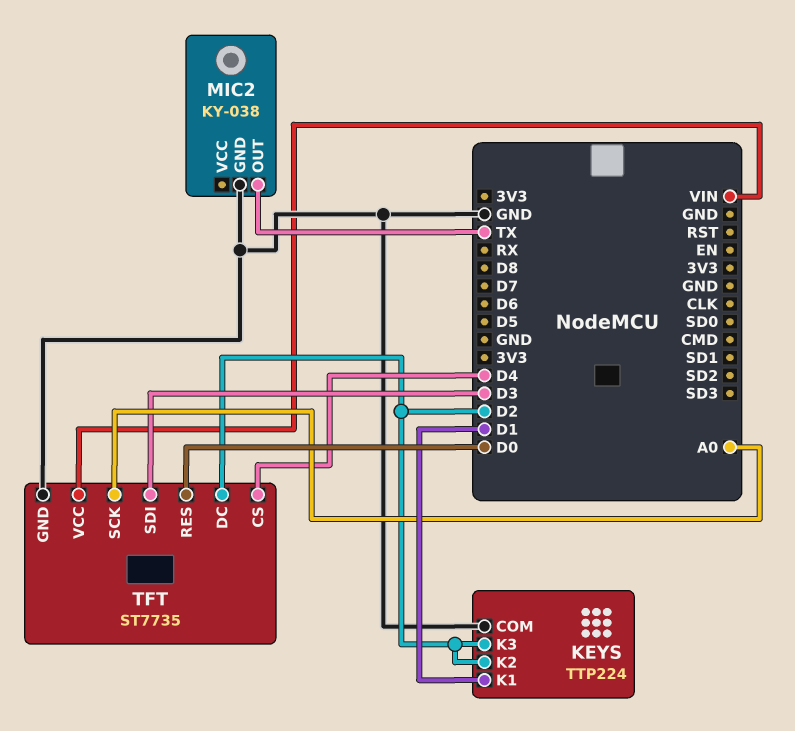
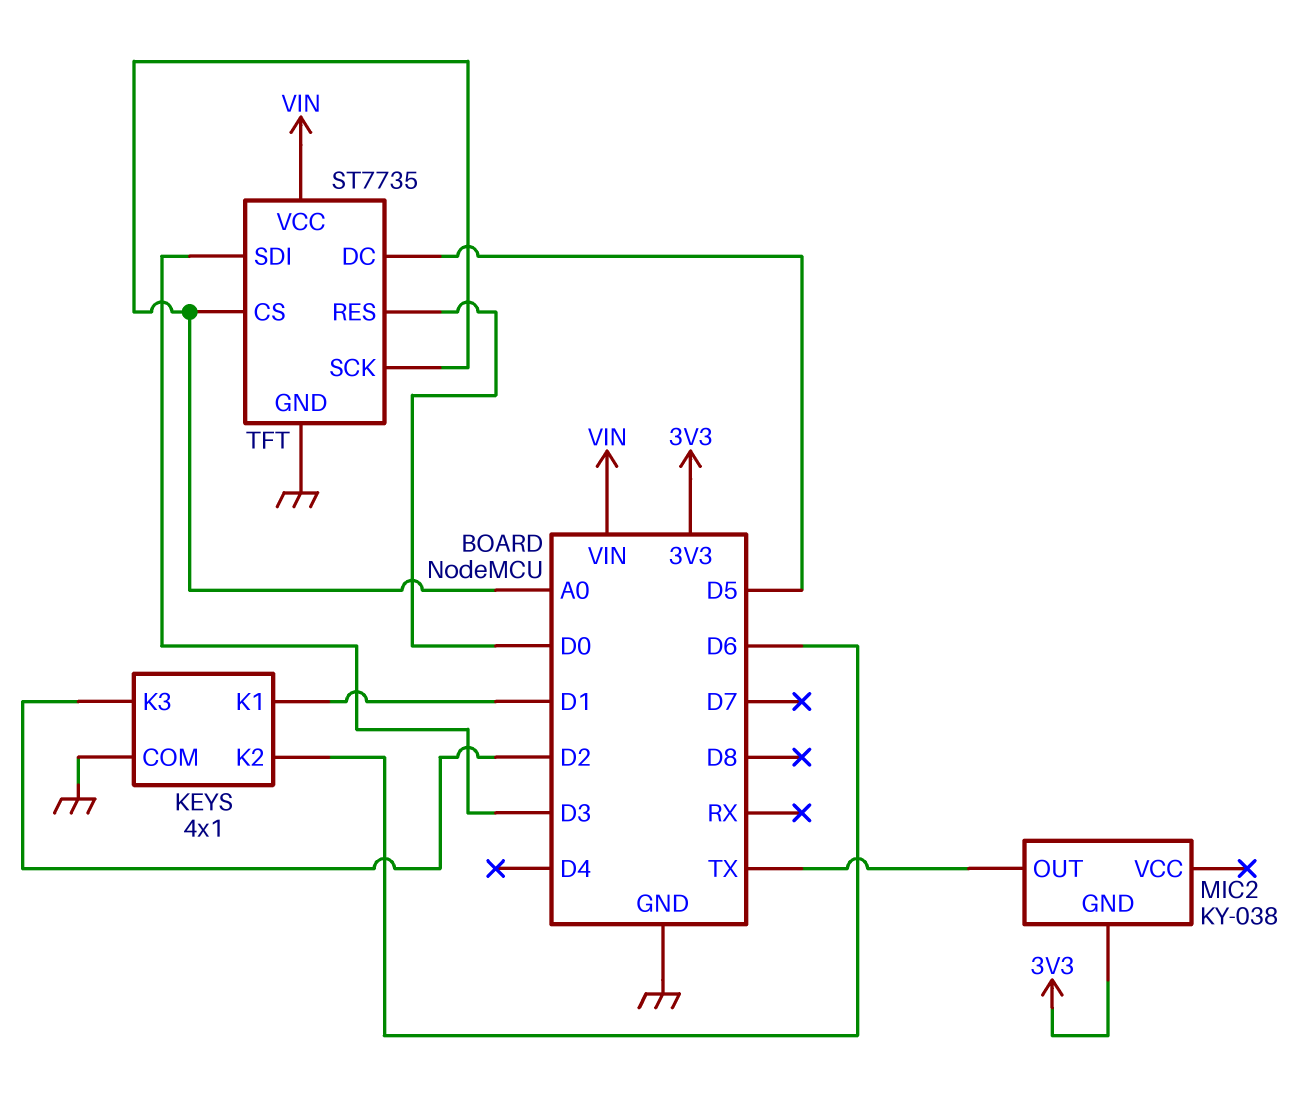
KEYS: TTP224 -> 4x1
KEYS pin K2: D2 -> D6
MIC2 pin GND: GND -> 3V3
TFT pin CS: D4 -> A0
TFT pin DC: D2 -> D5

